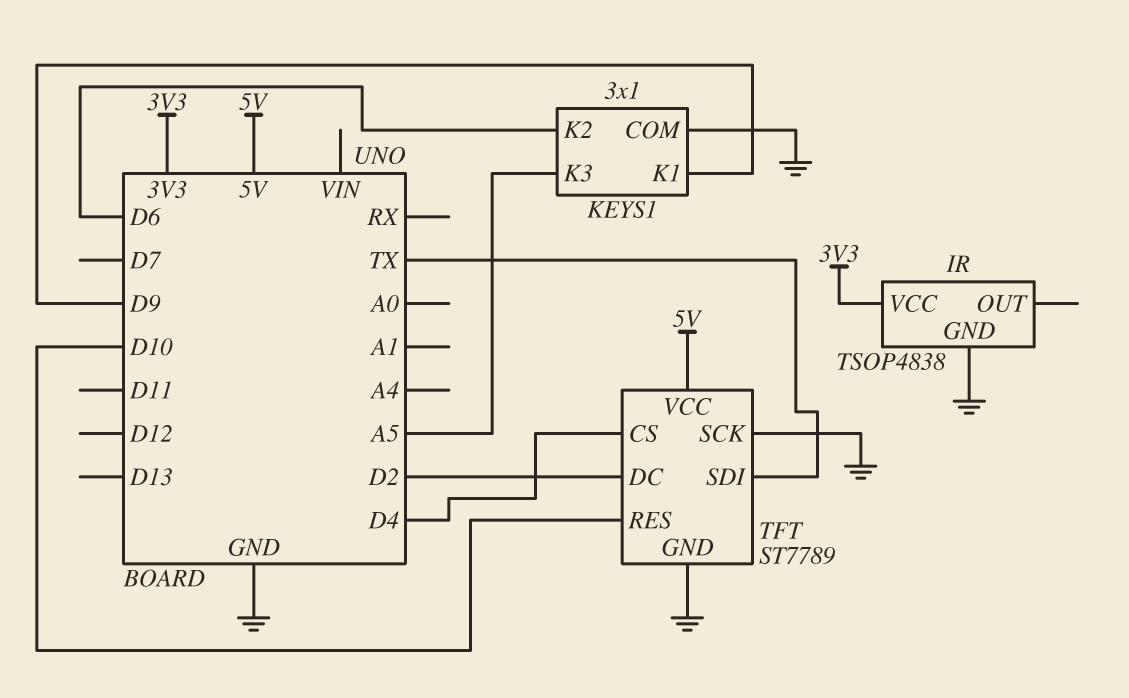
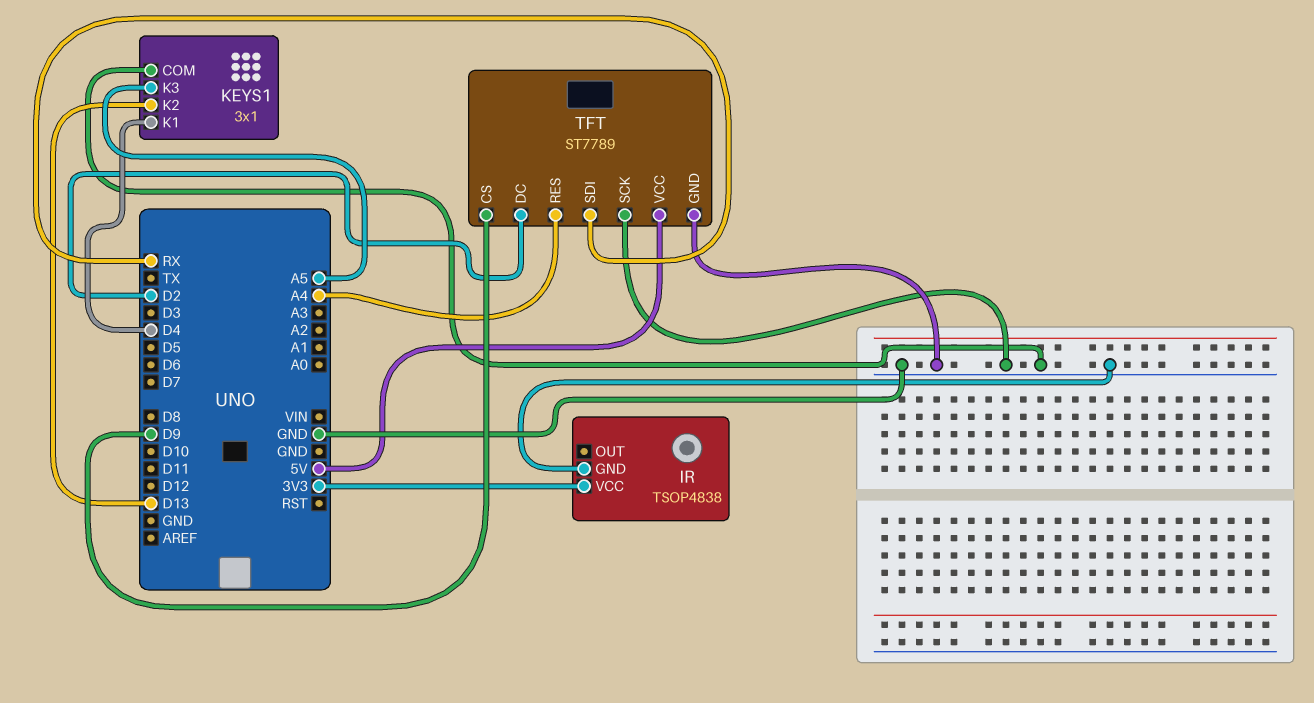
KEYS1 pin K1: D9 -> D4
KEYS1 pin K2: D6 -> D13
TFT pin CS: D4 -> D9
TFT pin RES: D10 -> A4
TFT pin SDI: TX -> RX

